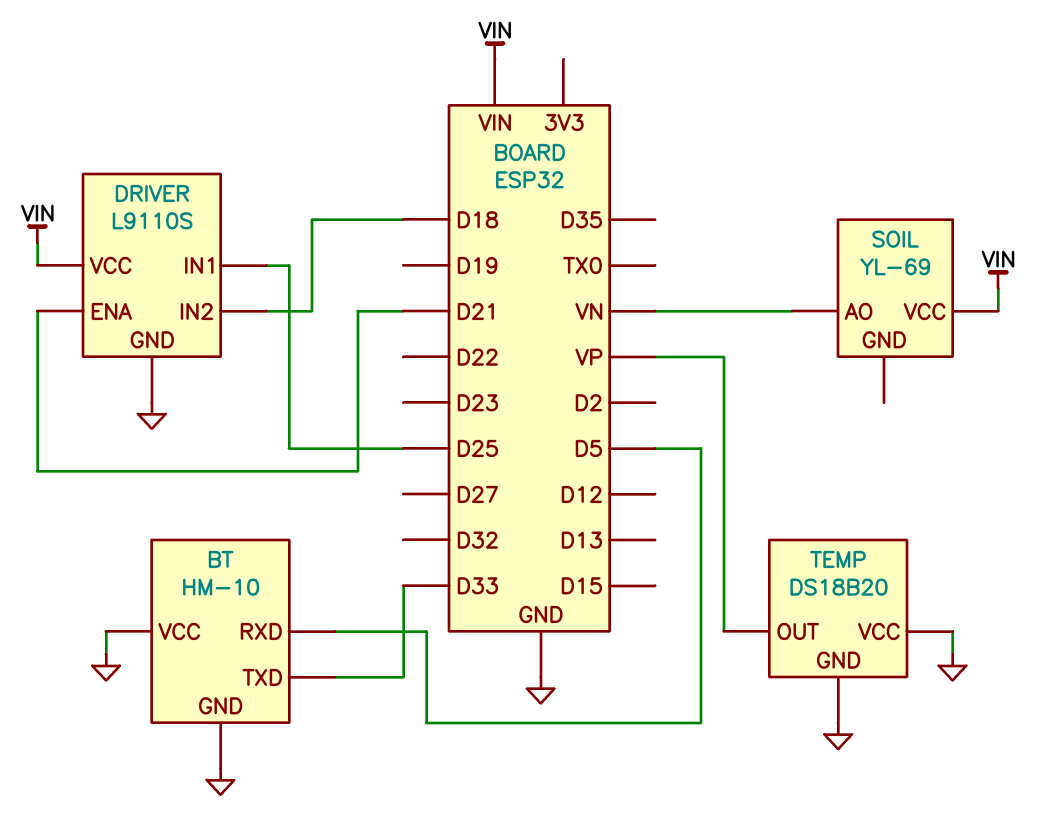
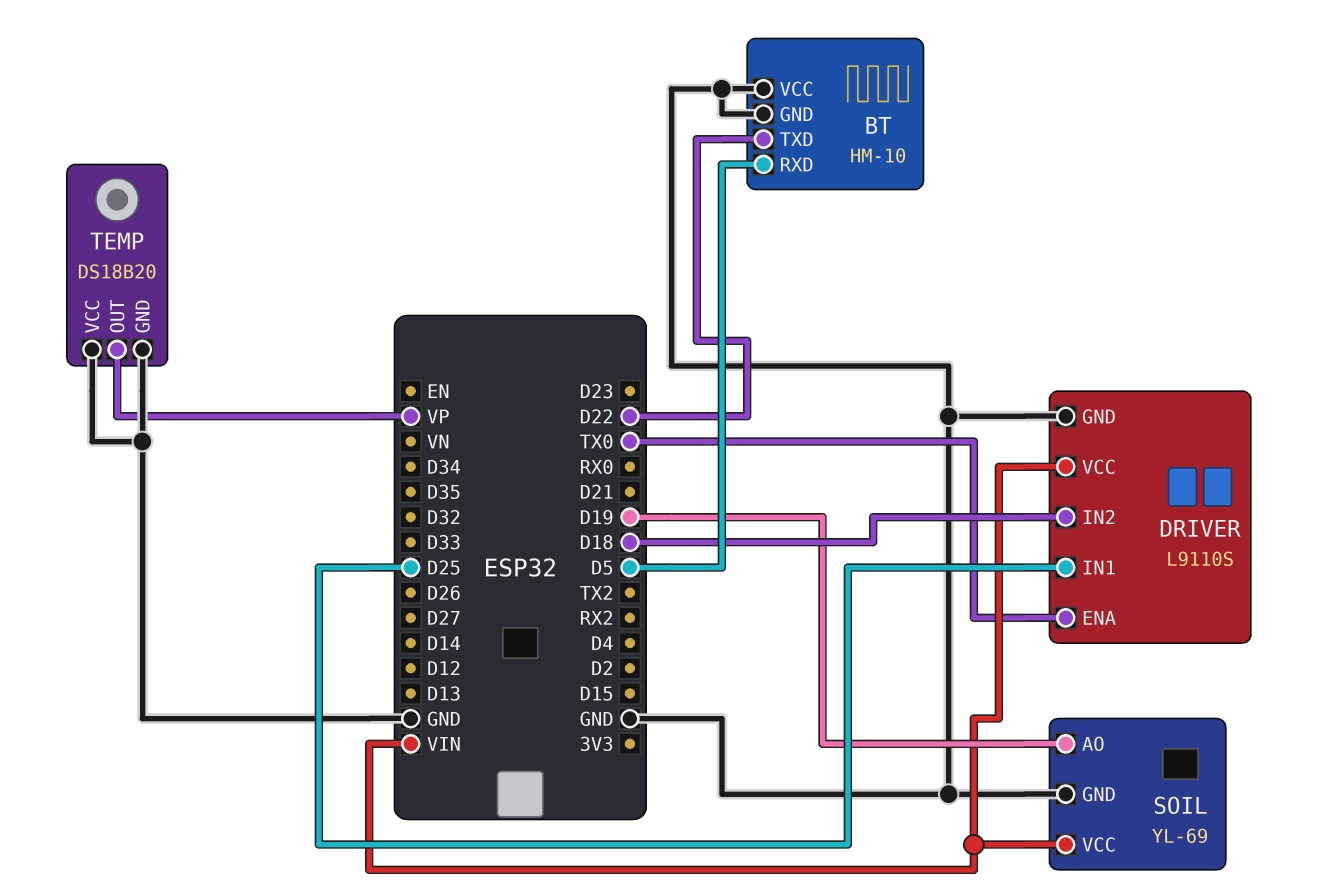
BT pin TXD: D33 -> D22
DRIVER pin ENA: D21 -> TX0
SOIL pin AO: VN -> D19
SOIL pin GND: none -> GND

